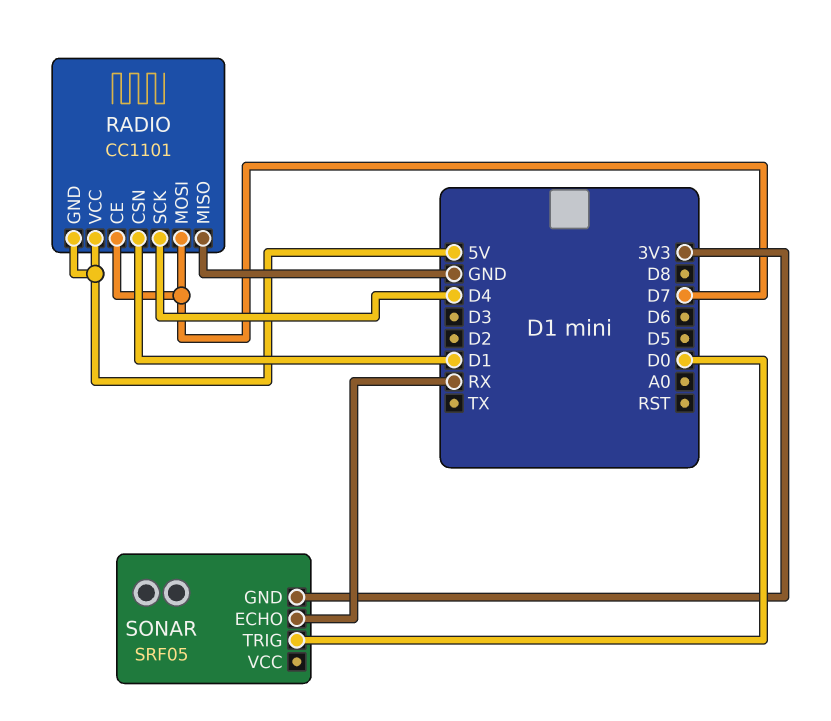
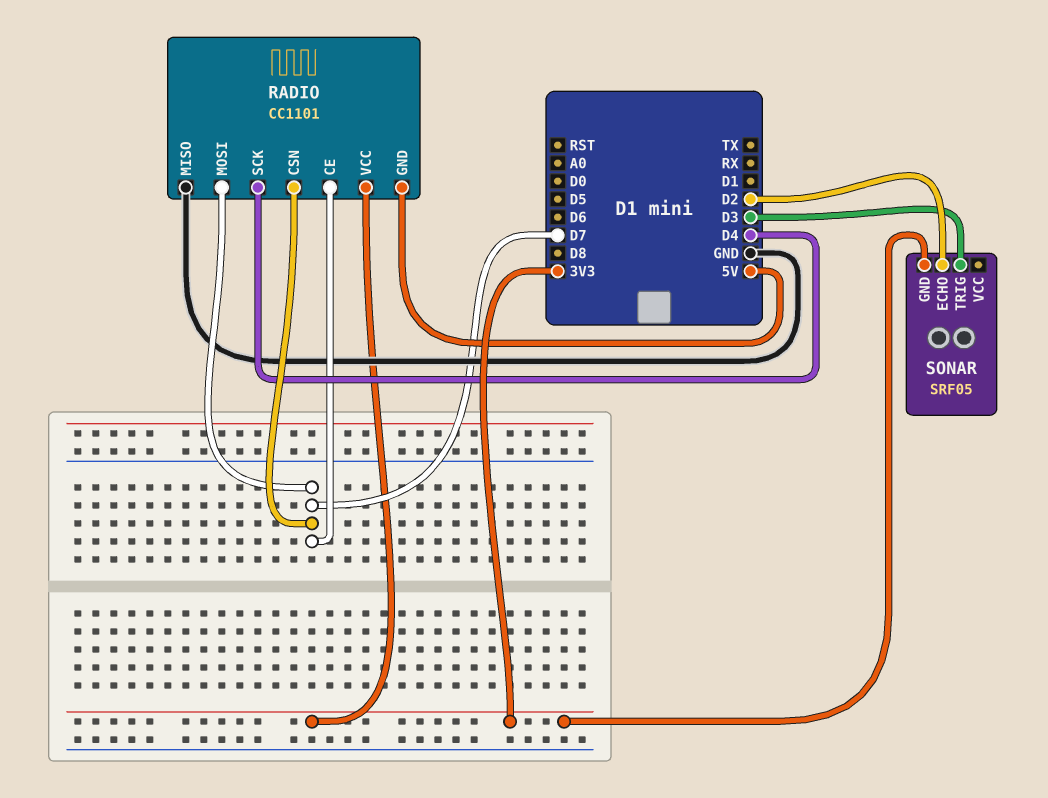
RADIO pin CSN: D1 -> D7
RADIO pin VCC: 5V -> 3V3
SONAR pin ECHO: RX -> D2
SONAR pin TRIG: D0 -> D3

